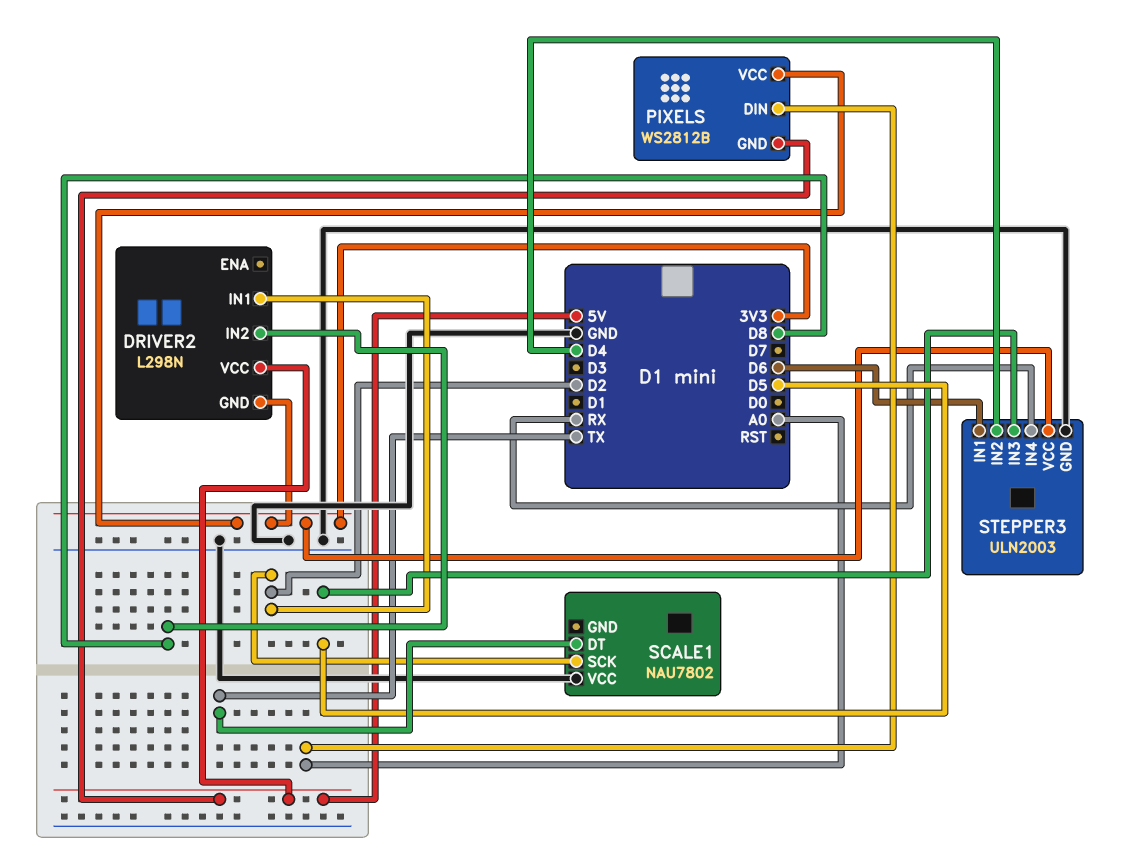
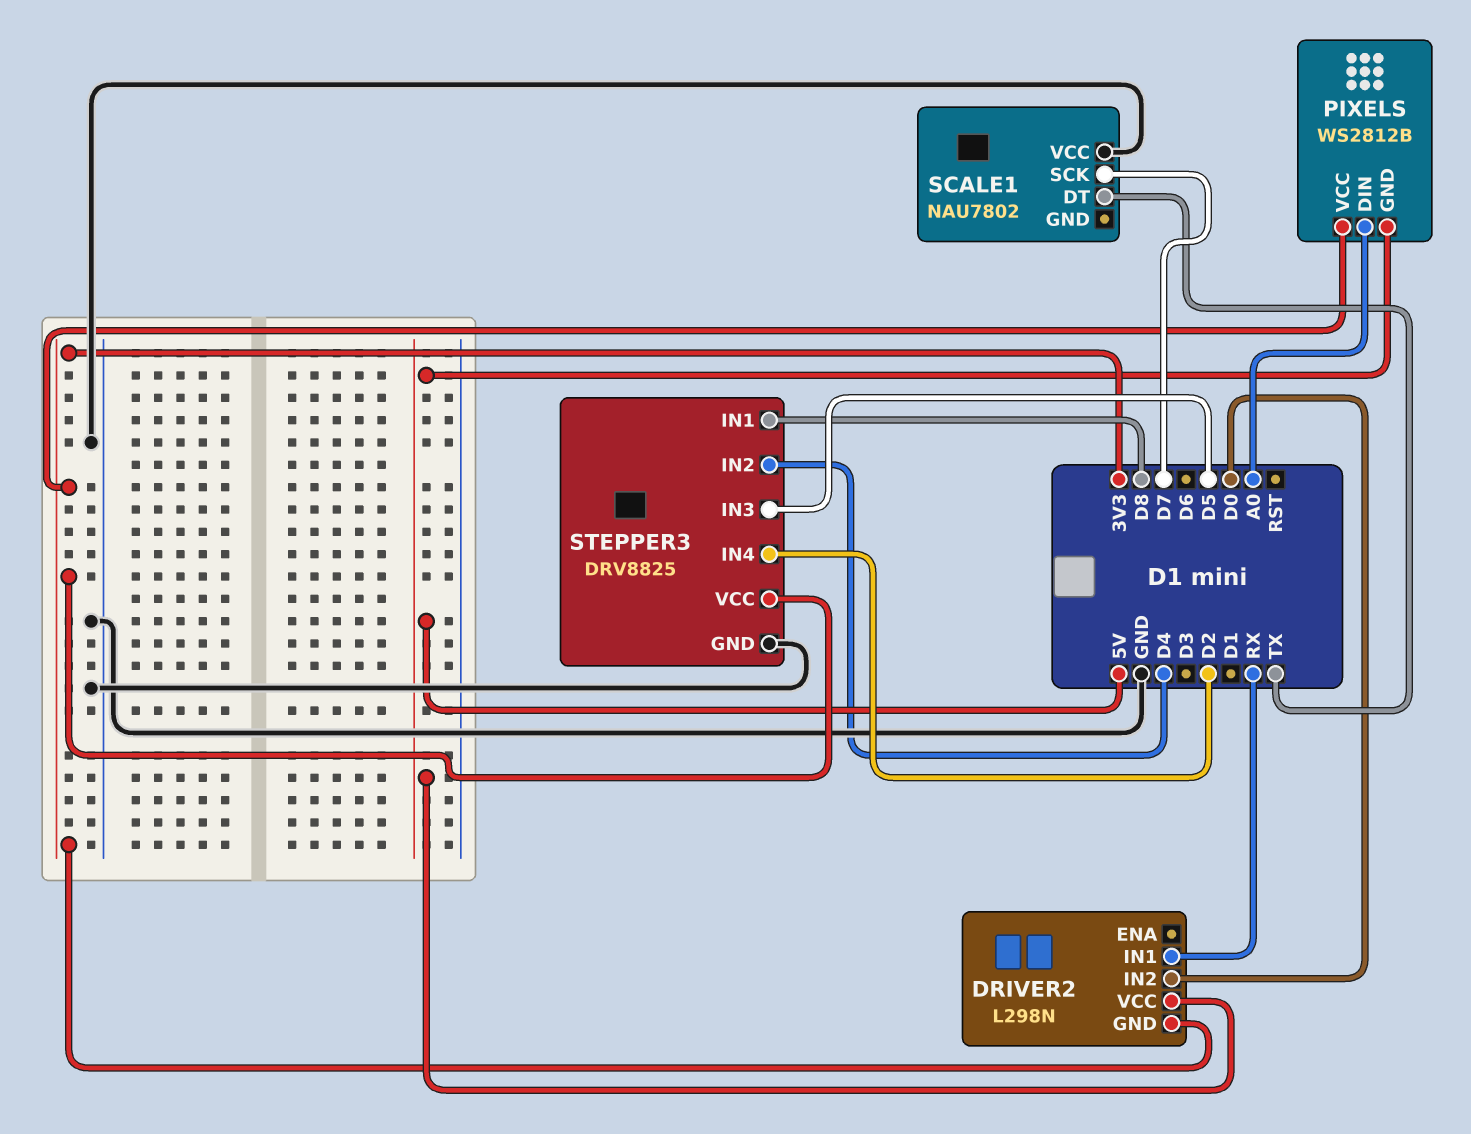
DRIVER2 pin IN1: D2 -> RX
DRIVER2 pin IN2: D8 -> D0
SCALE1 pin SCK: D2 -> D7
STEPPER3: ULN2003 -> DRV8825
STEPPER3 pin IN1: D6 -> D8
STEPPER3 pin IN4: RX -> D2

